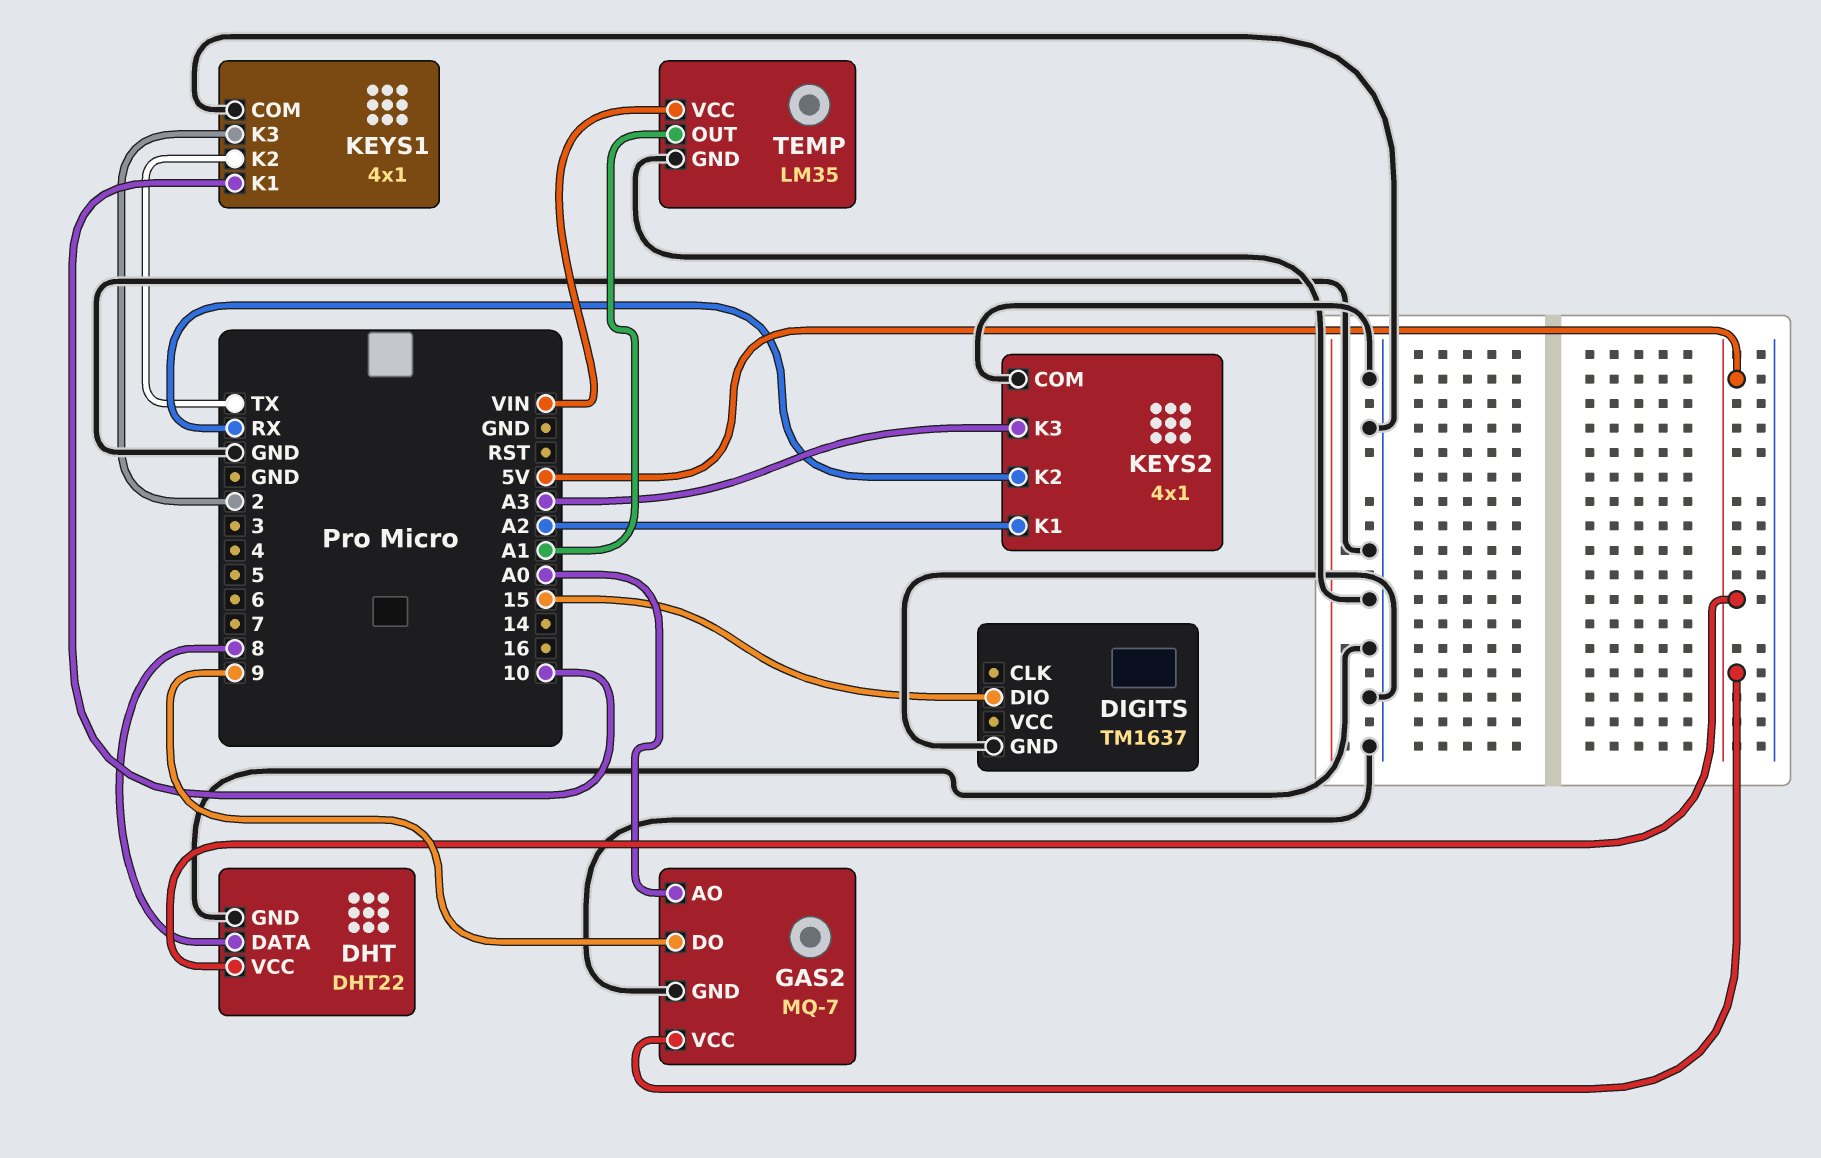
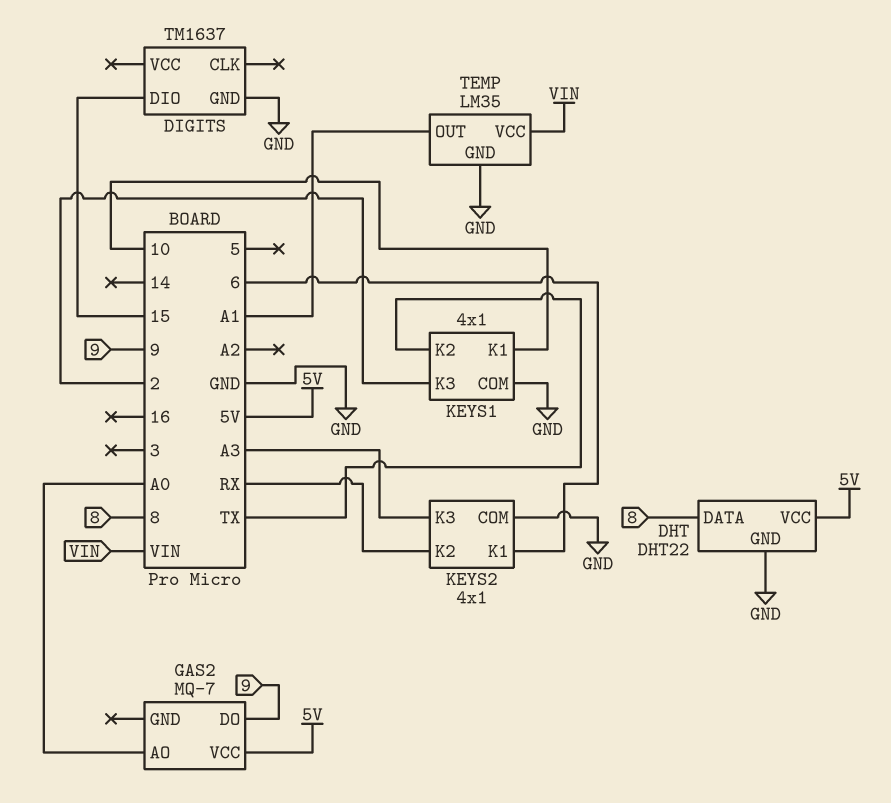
GAS2 pin GND: GND -> none
KEYS2 pin K1: A2 -> 6

